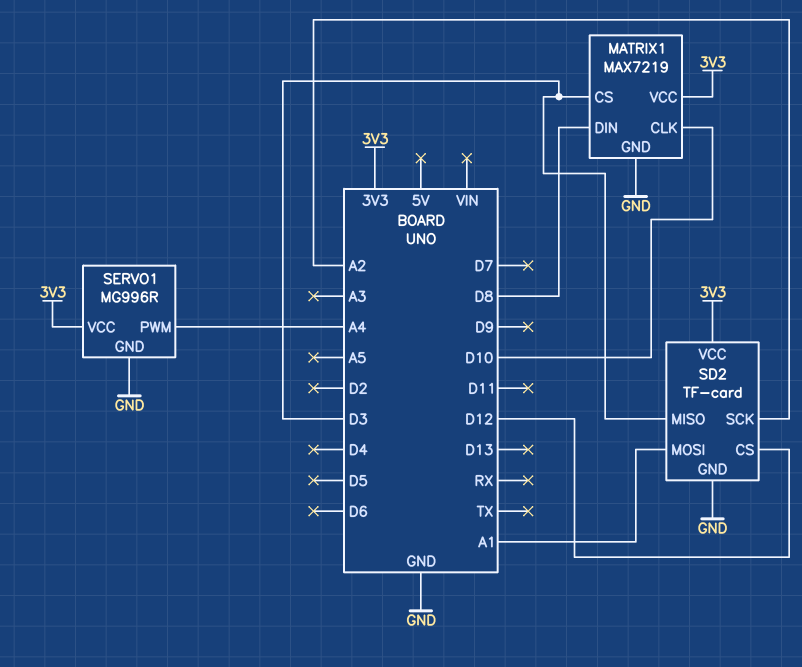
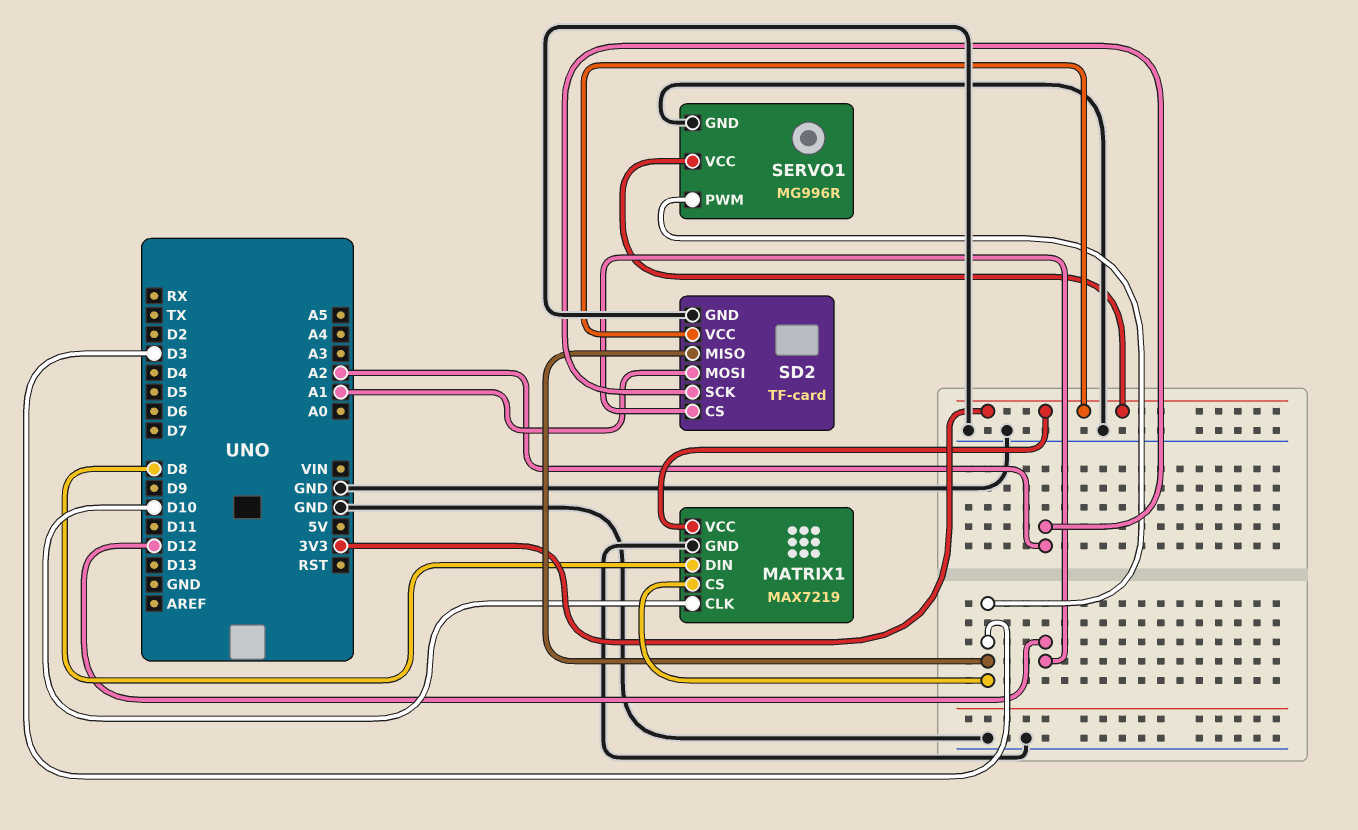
SERVO1 pin PWM: A4 -> D3

